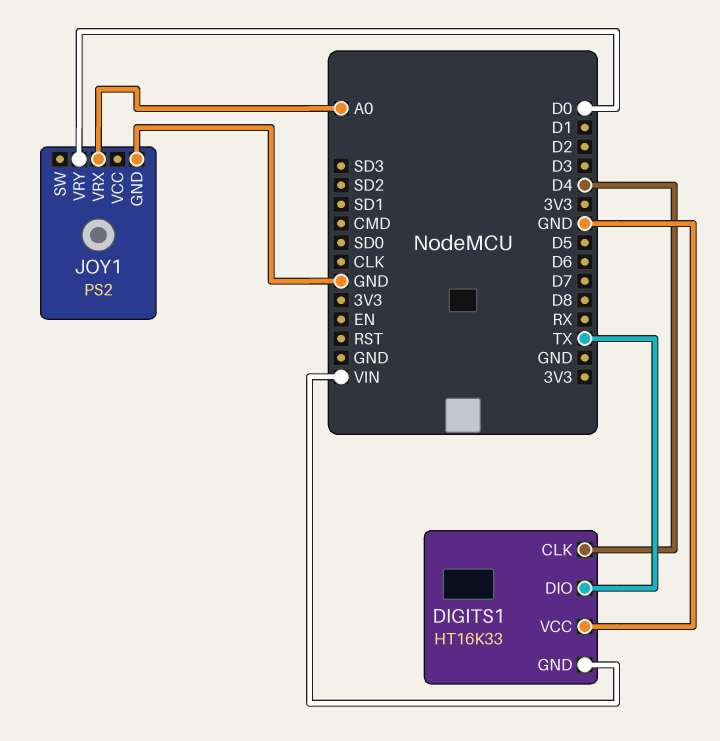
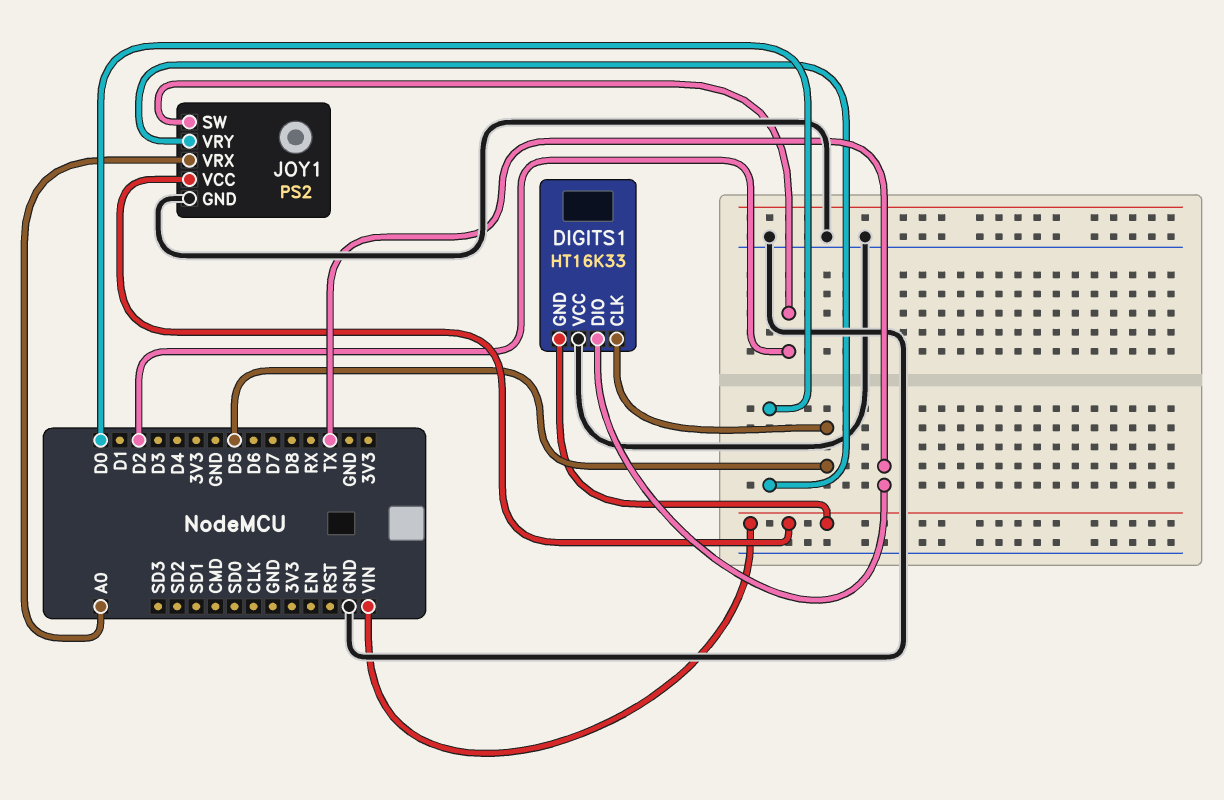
DIGITS1 pin CLK: D4 -> D5
JOY1 pin SW: none -> D2
JOY1 pin VCC: none -> VIN

